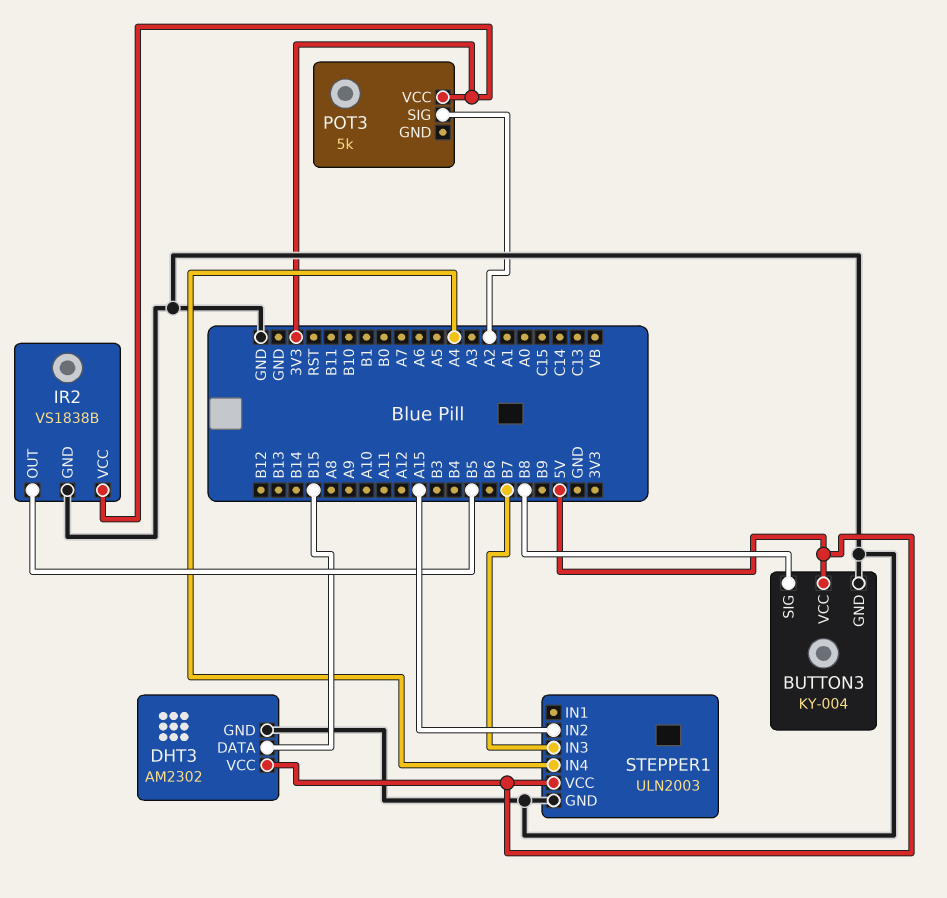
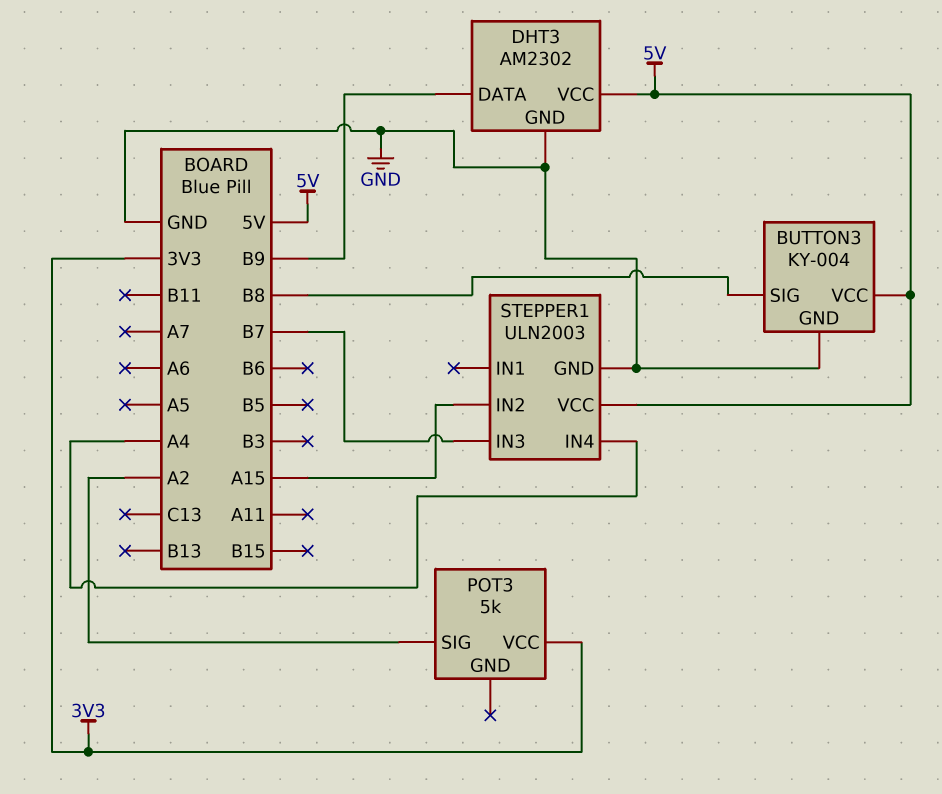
DHT3 pin DATA: B15 -> B9
IR2: VS1838B -> none
IR2 pin GND: GND -> none
IR2 pin OUT: B5 -> none
IR2 pin VCC: 3V3 -> none

